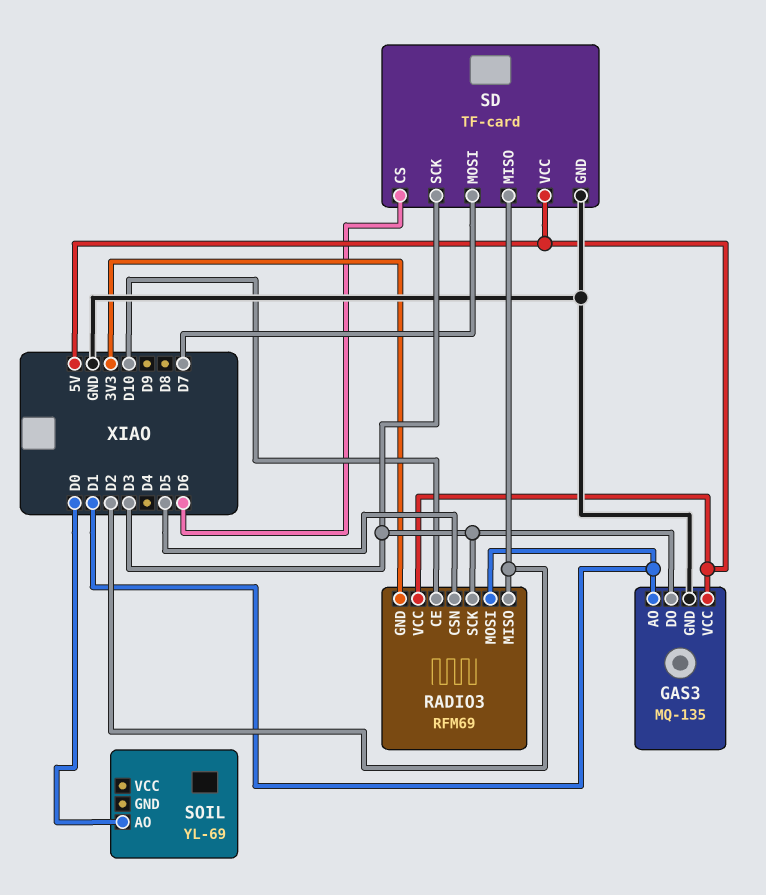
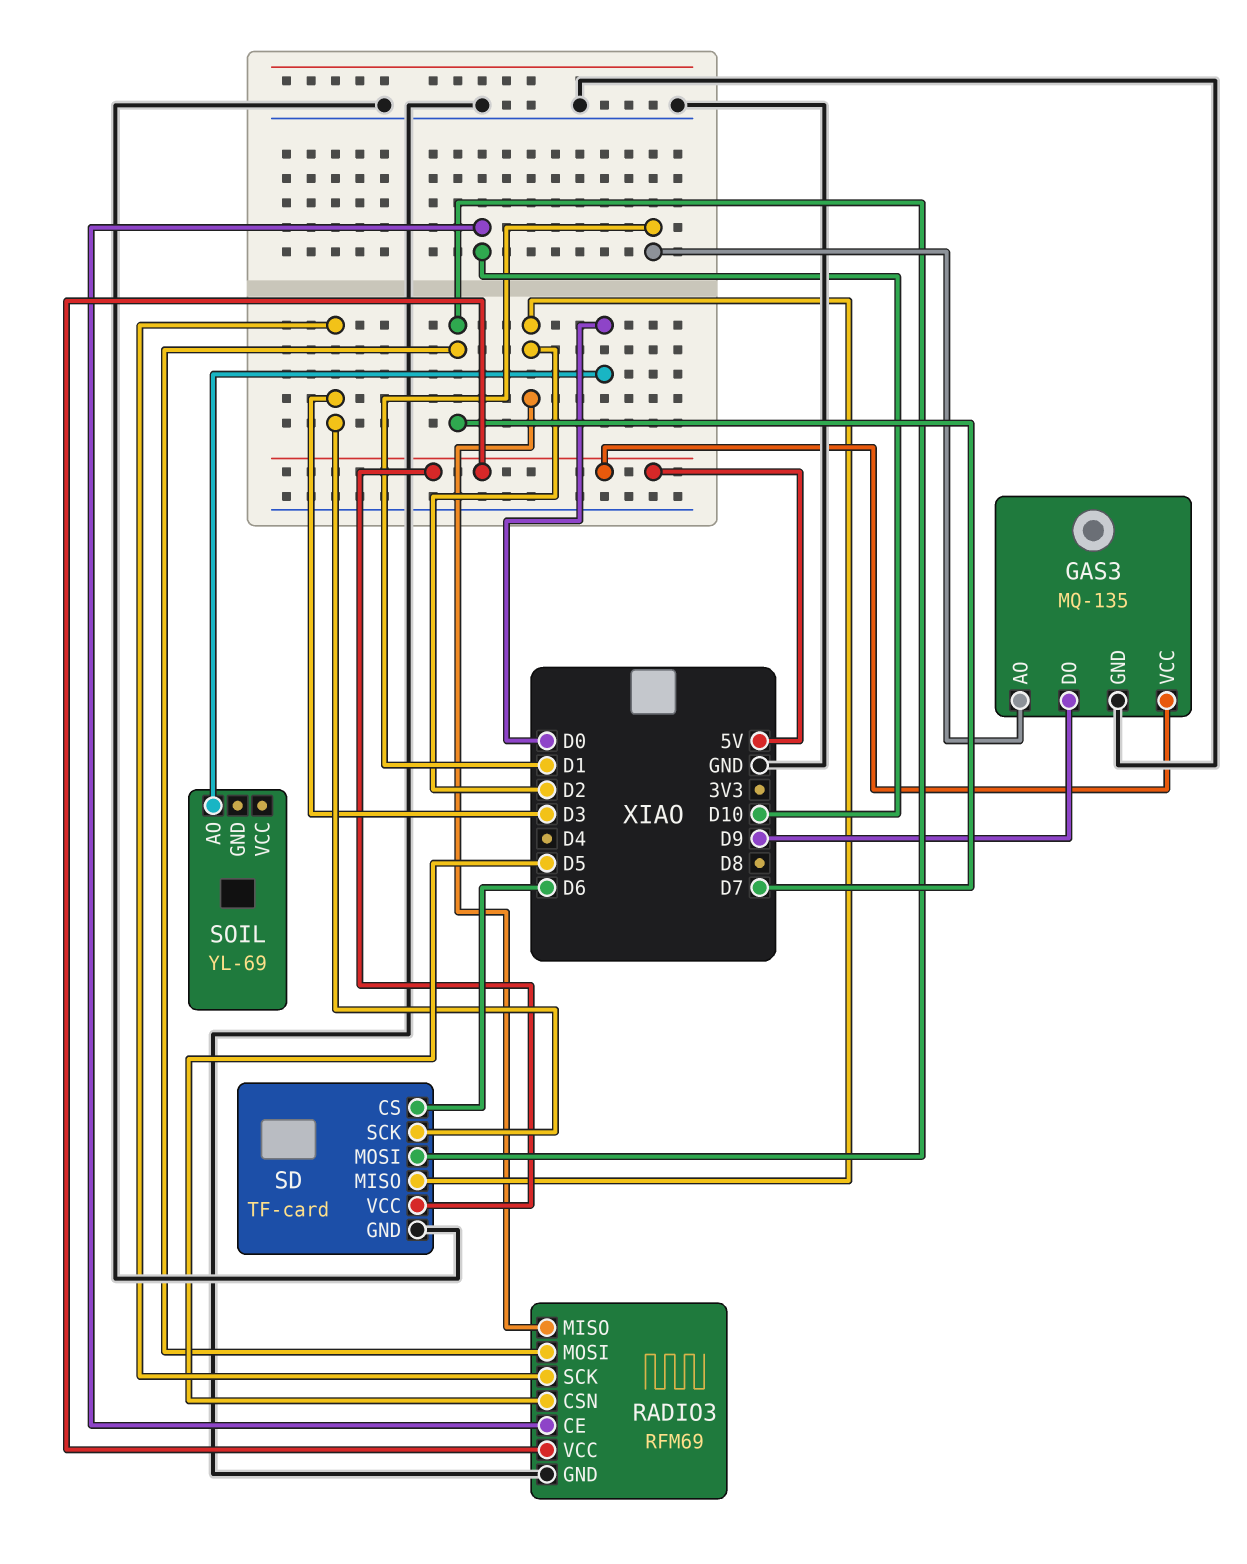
GAS3 pin DO: D3 -> D9
RADIO3 pin GND: 3V3 -> GND
RADIO3 pin MOSI: D1 -> D7

